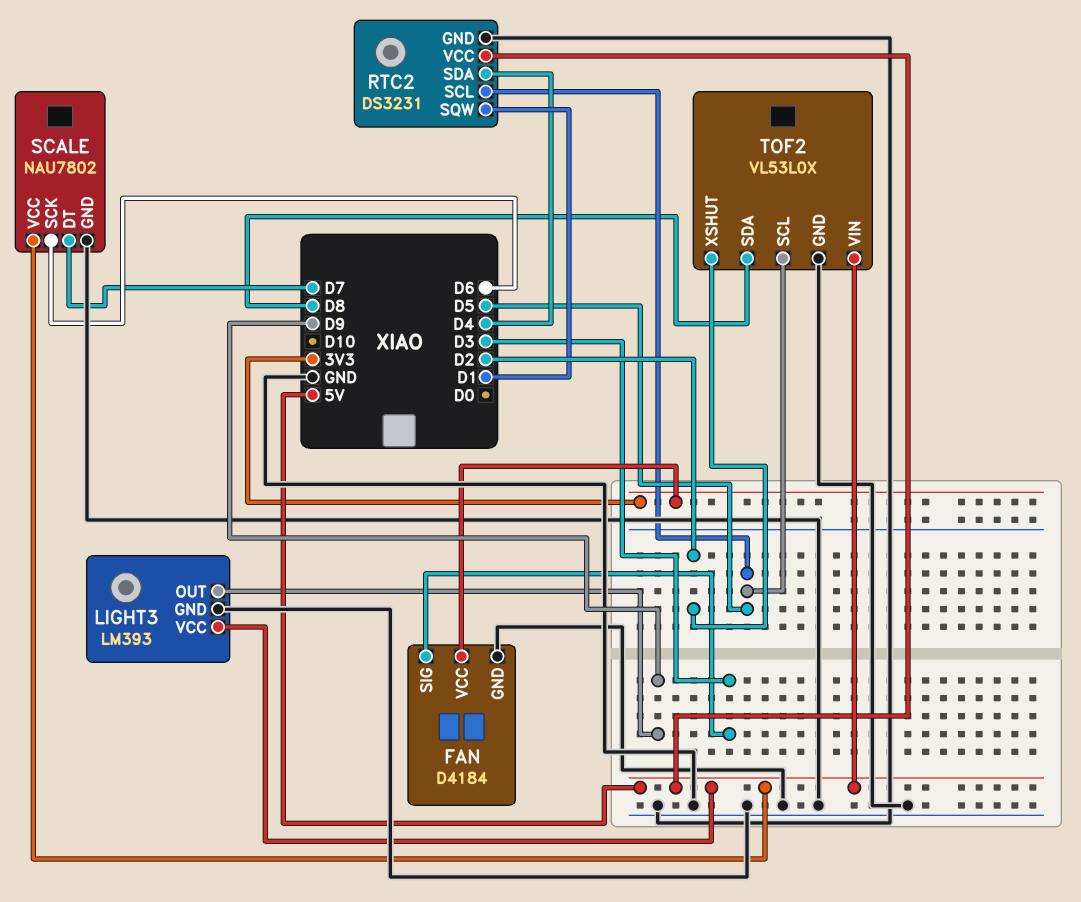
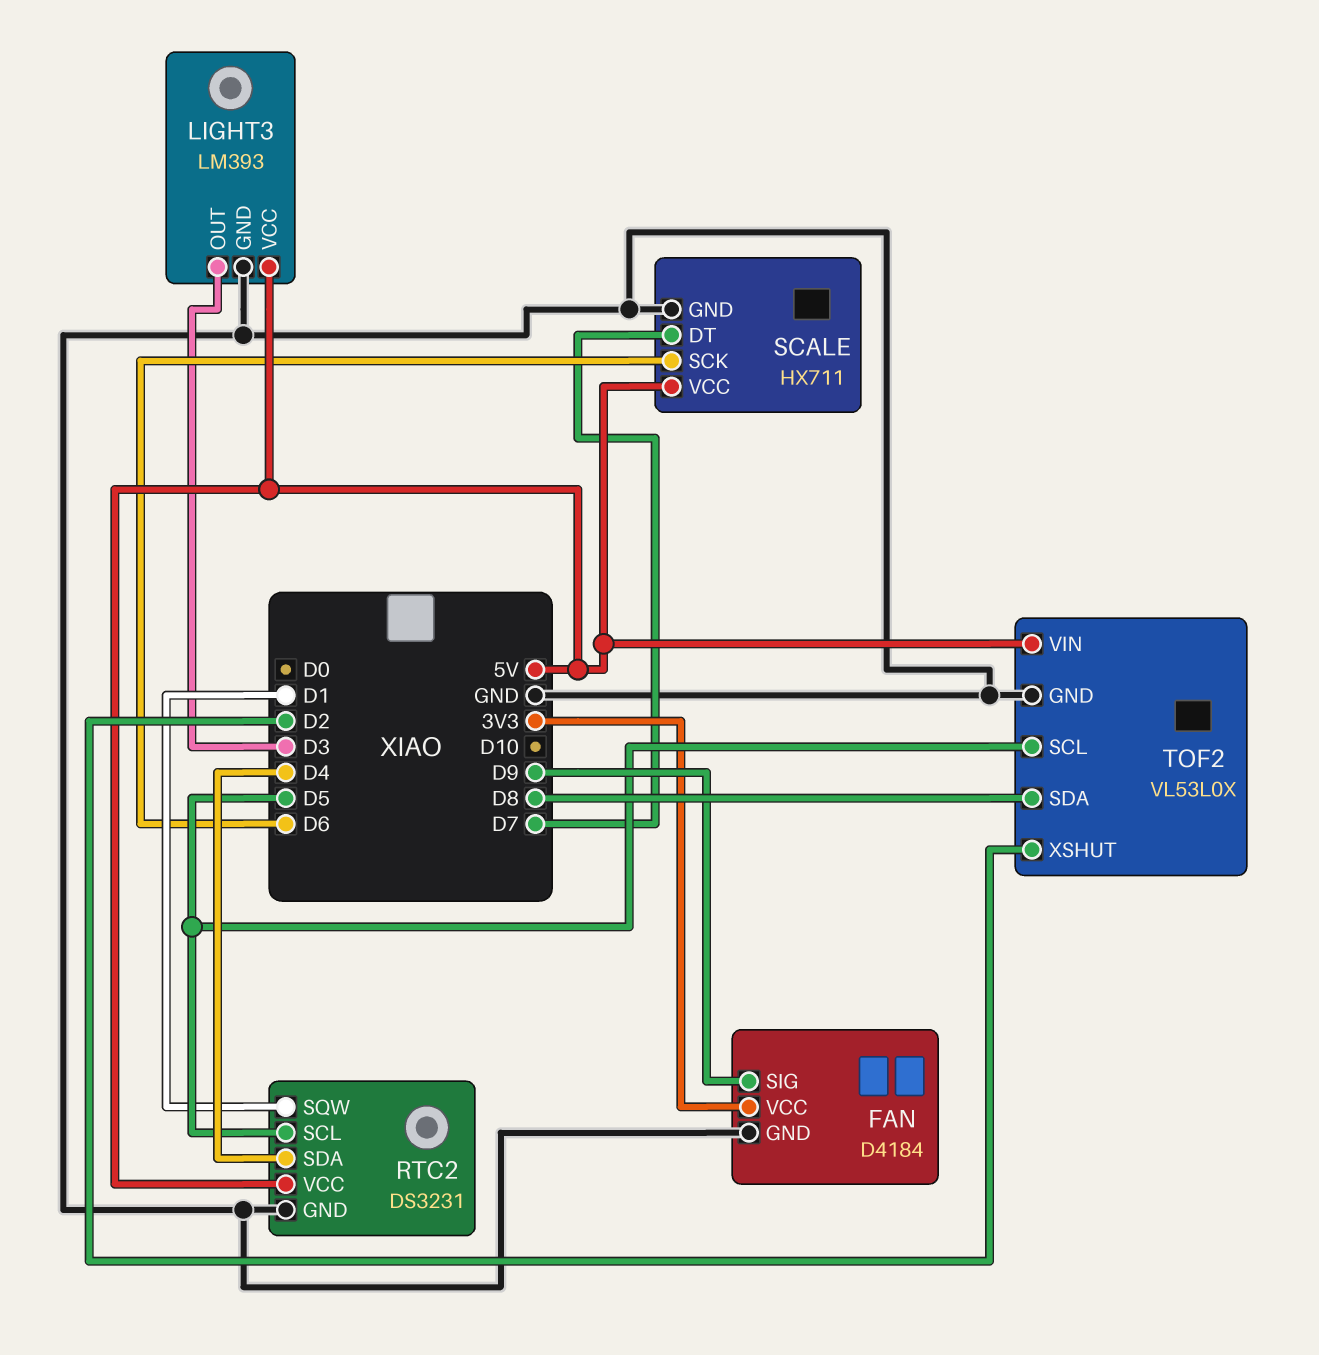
FAN pin SIG: D3 -> D9
LIGHT3 pin OUT: D9 -> D3
SCALE: NAU7802 -> HX711

